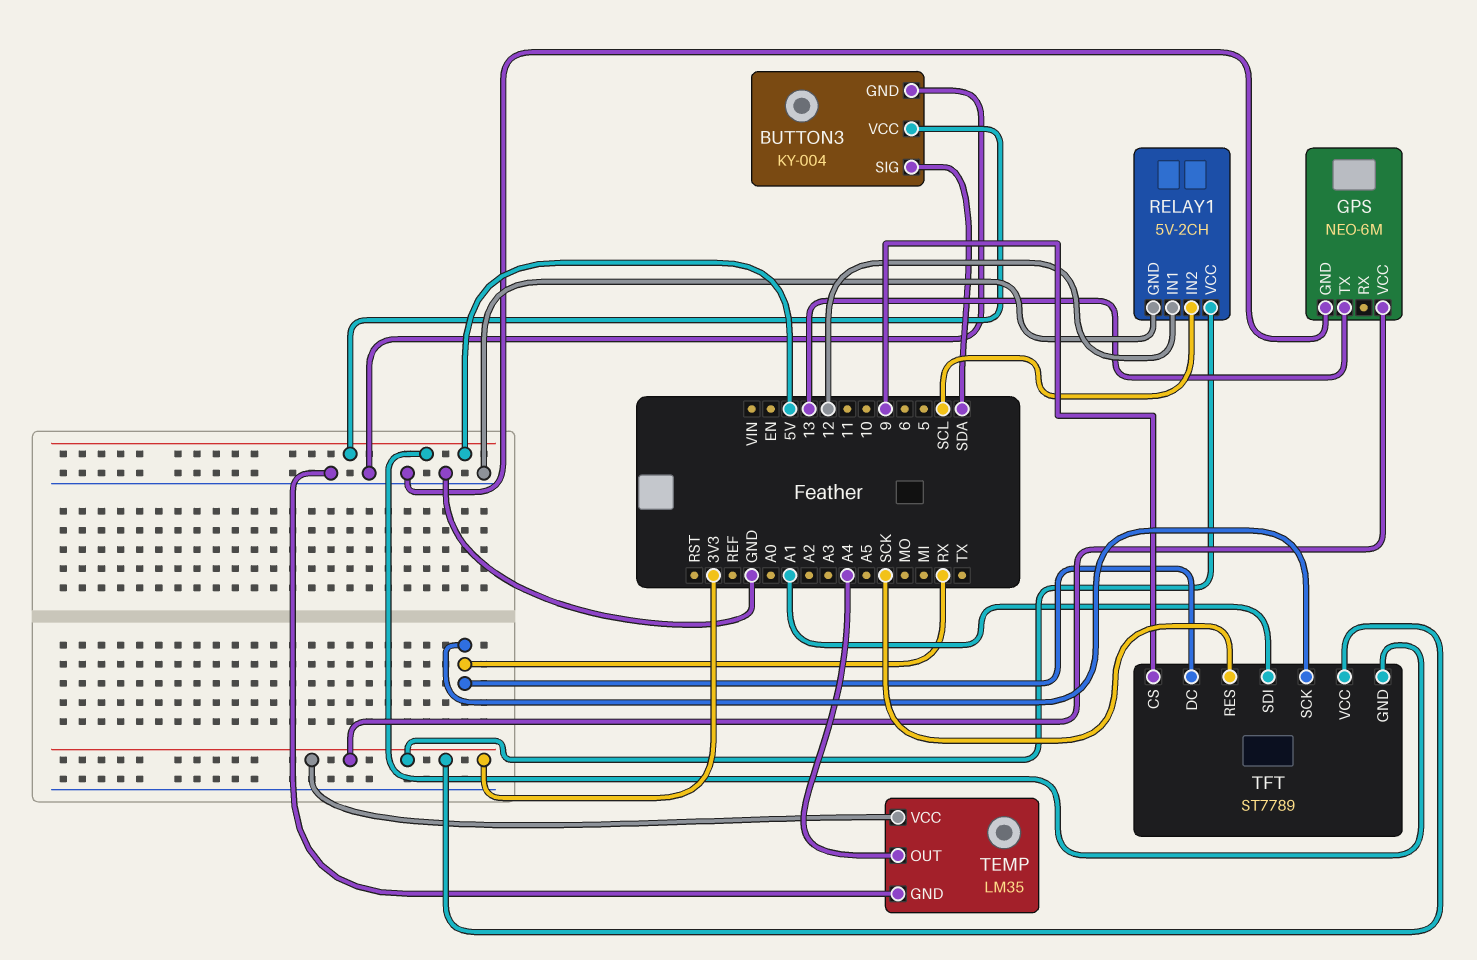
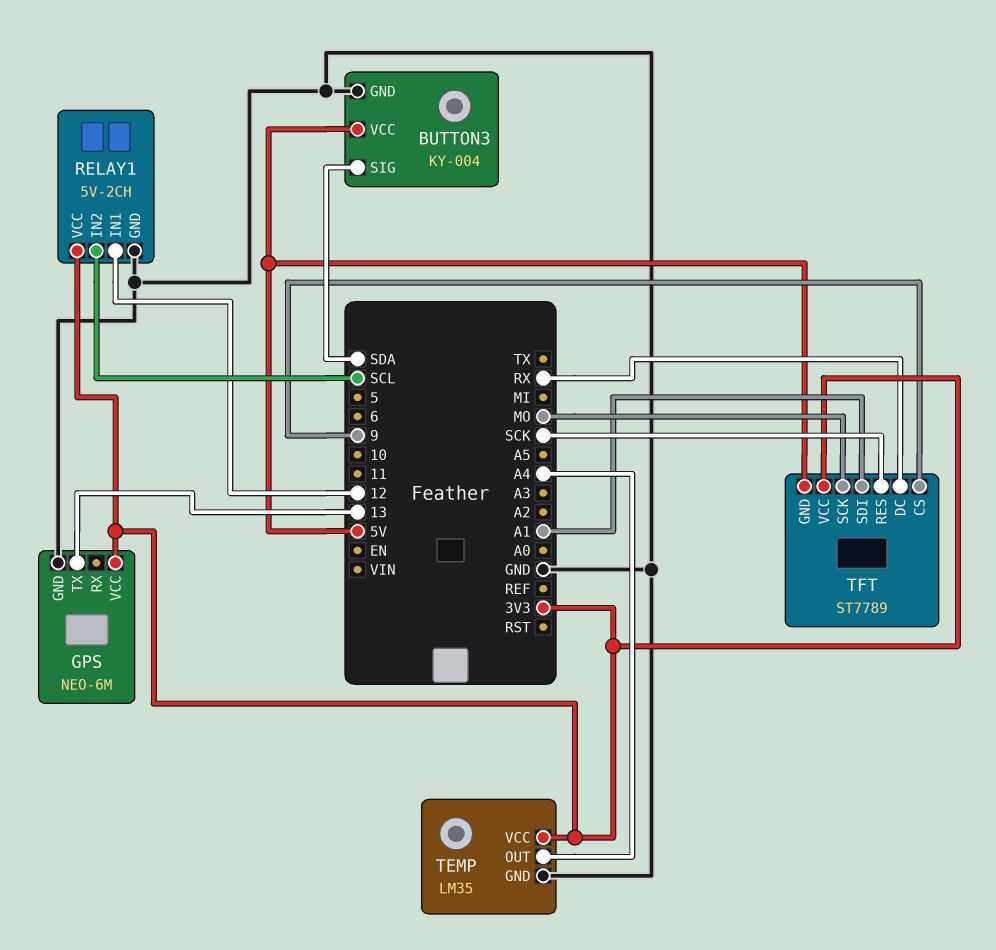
TFT pin SCK: RX -> MO

